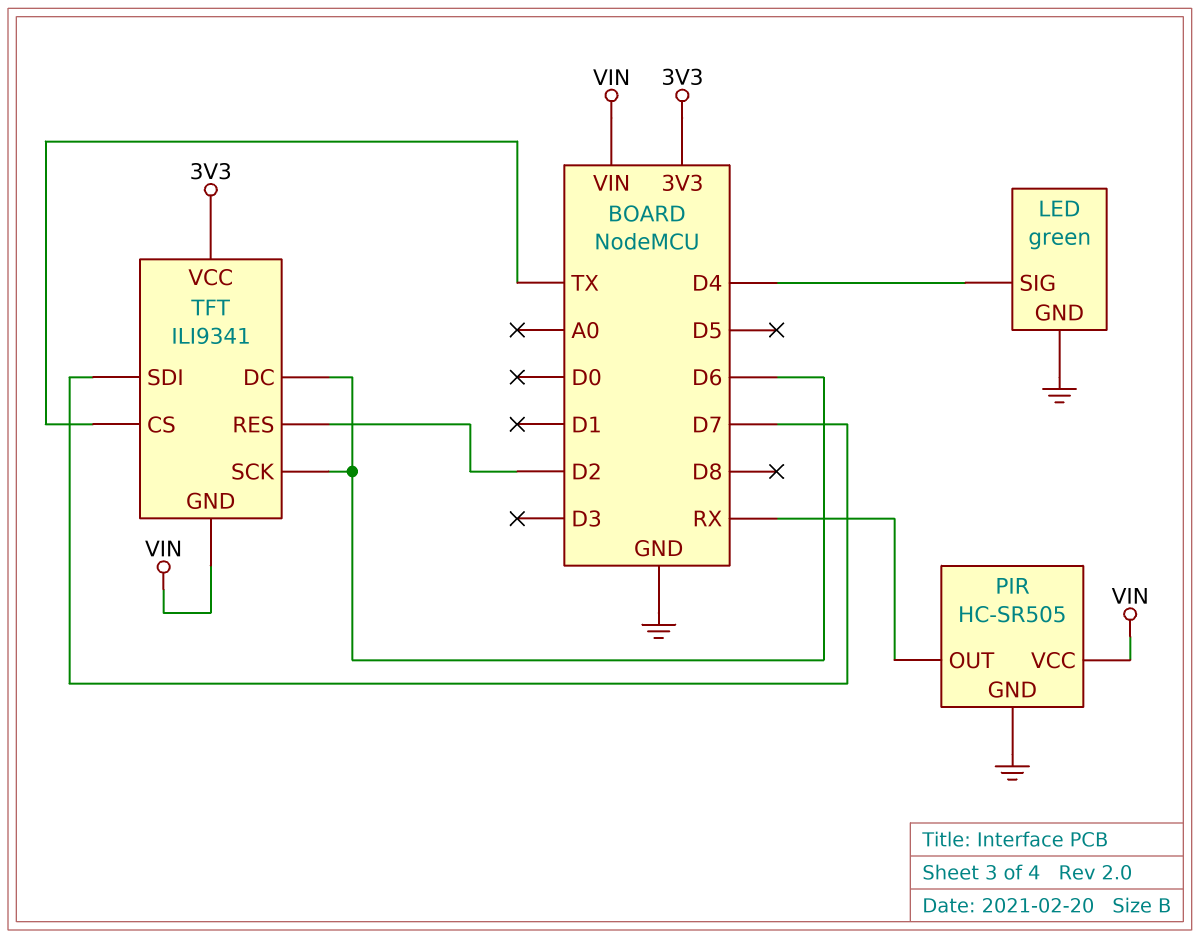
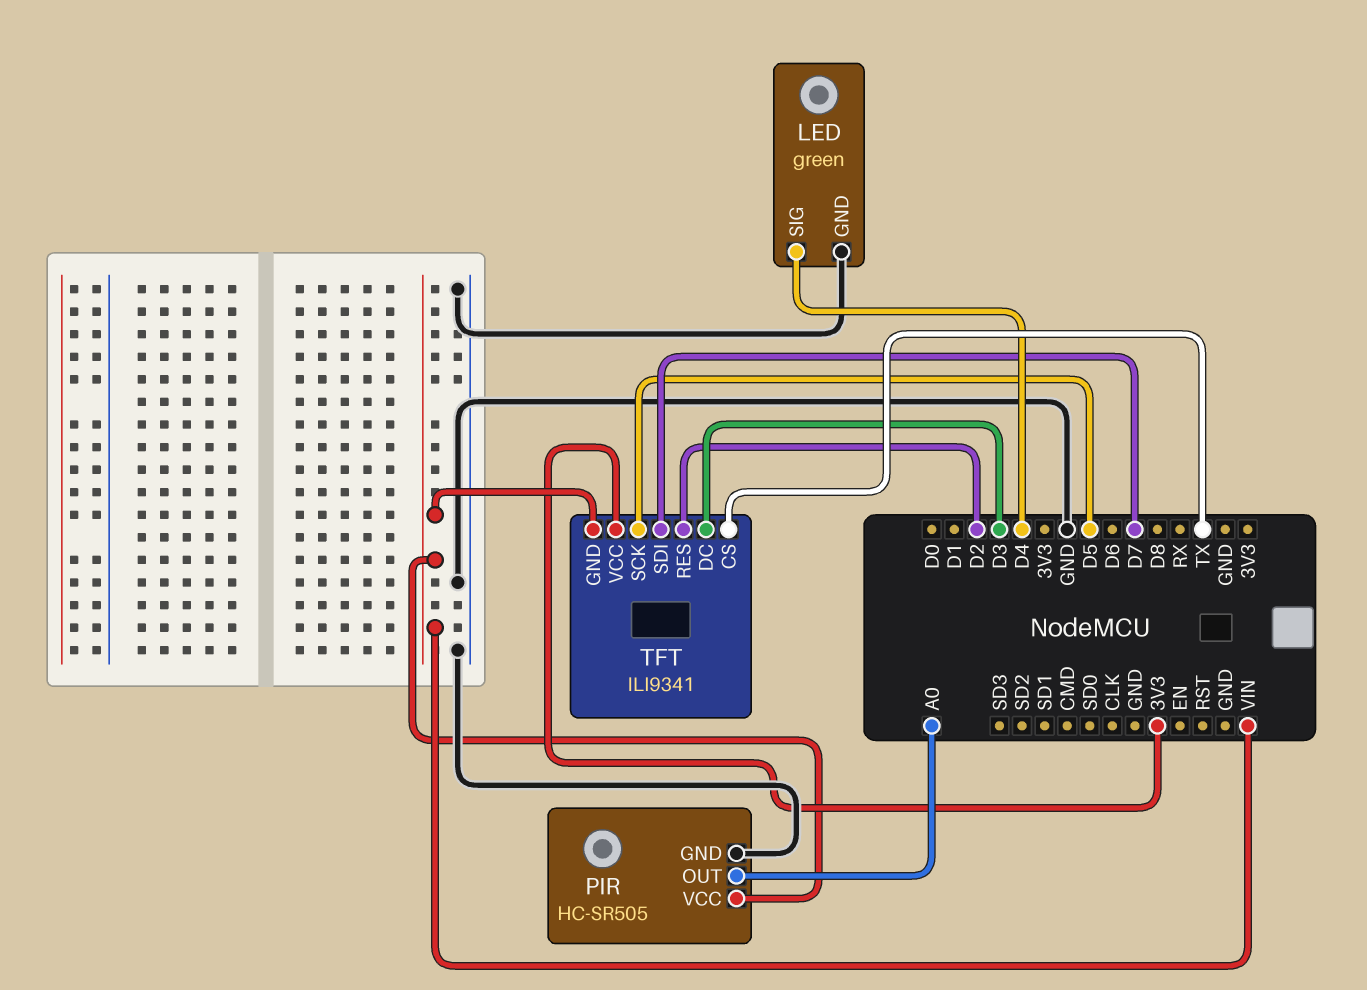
PIR pin OUT: RX -> A0
TFT pin DC: D6 -> D3
TFT pin SCK: D6 -> D5

